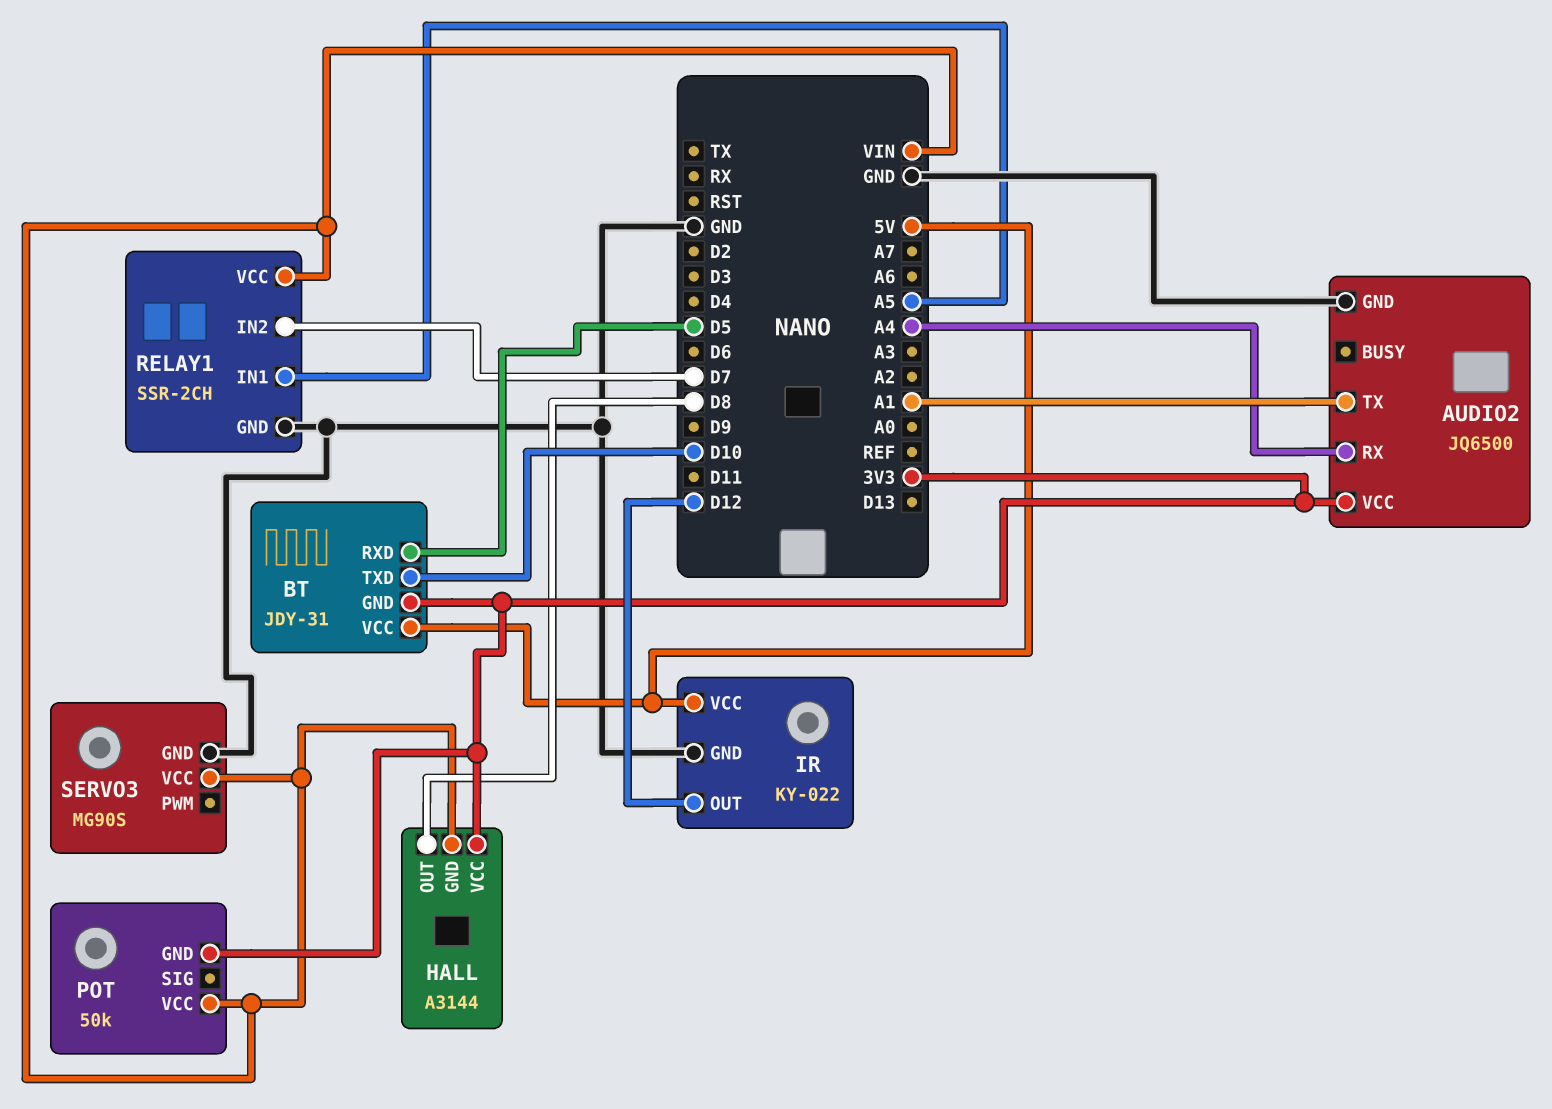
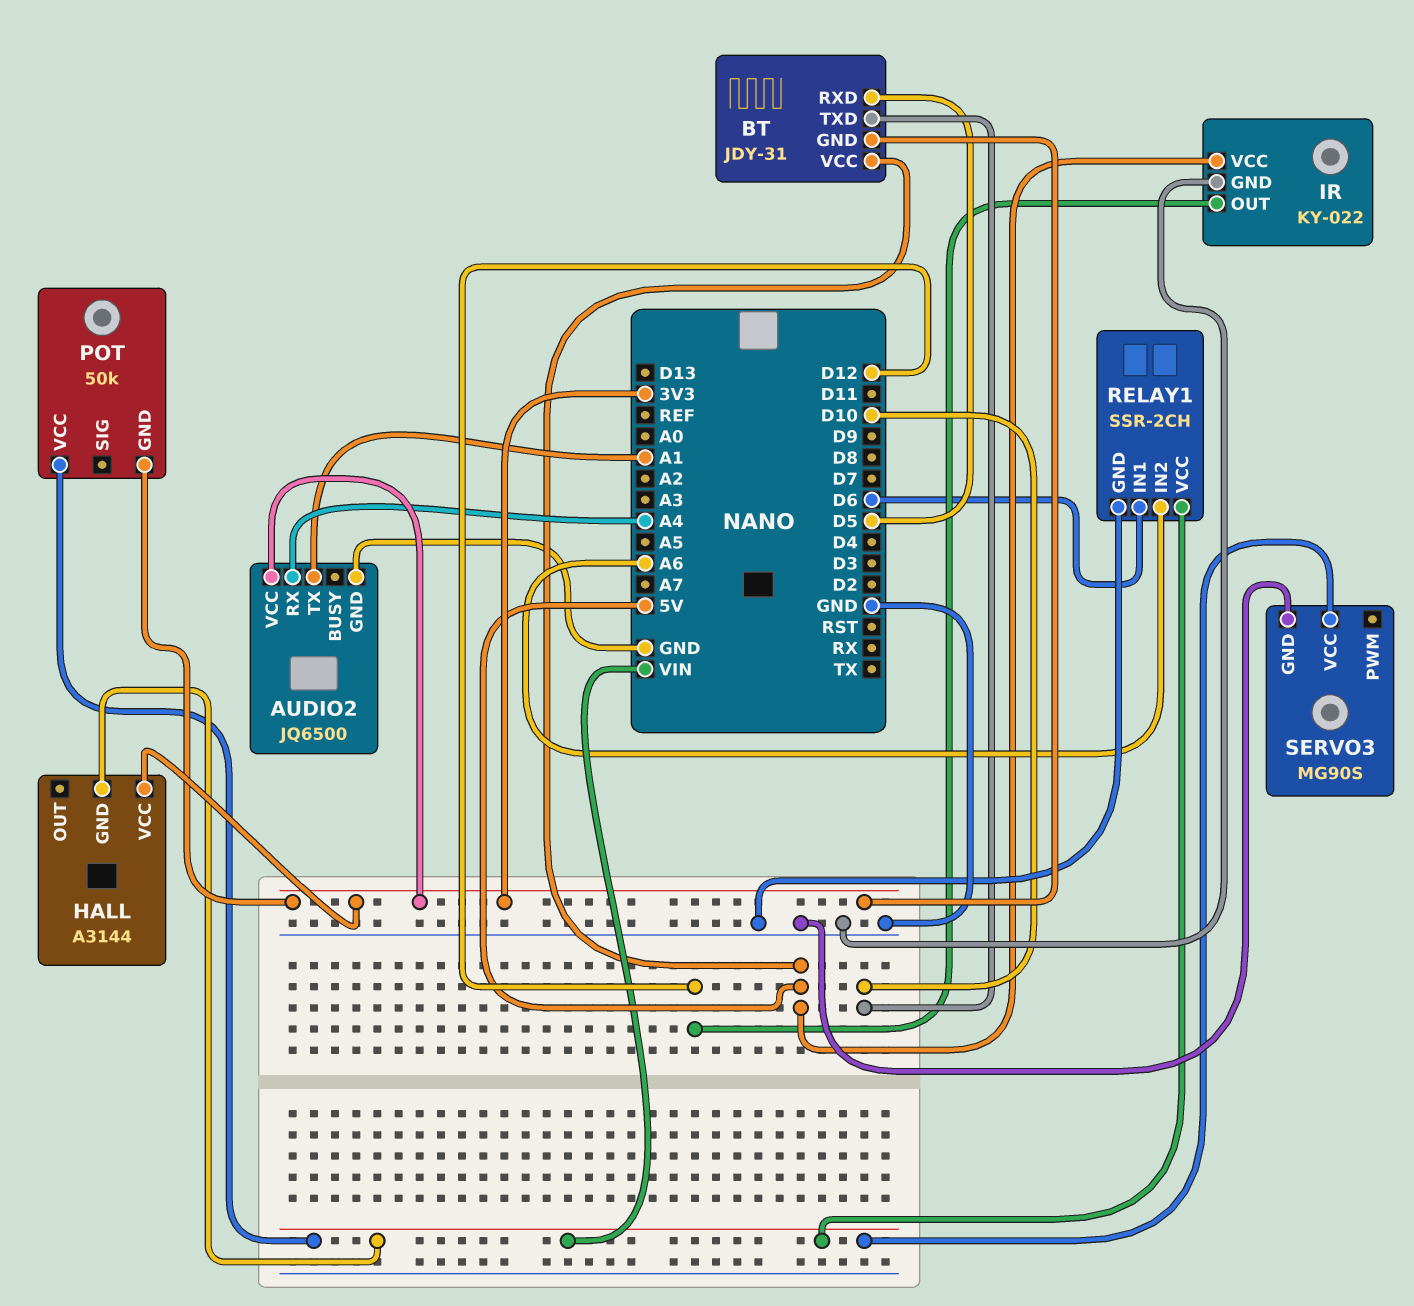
HALL pin OUT: D8 -> none
RELAY1 pin IN1: A5 -> D6
RELAY1 pin IN2: D7 -> A6

